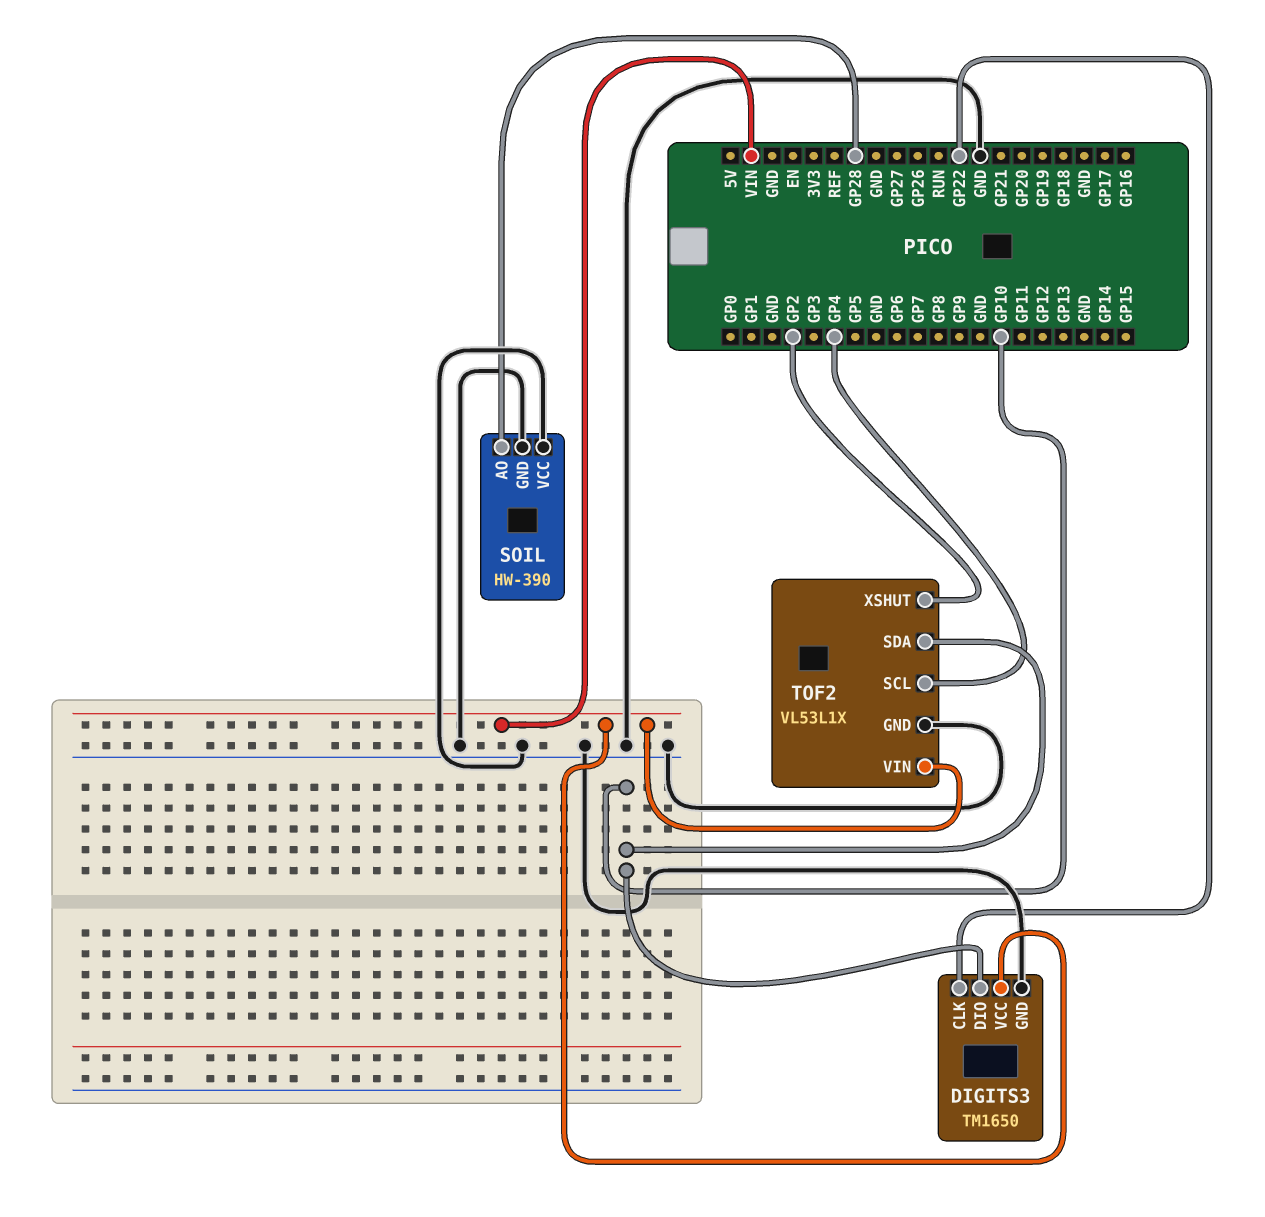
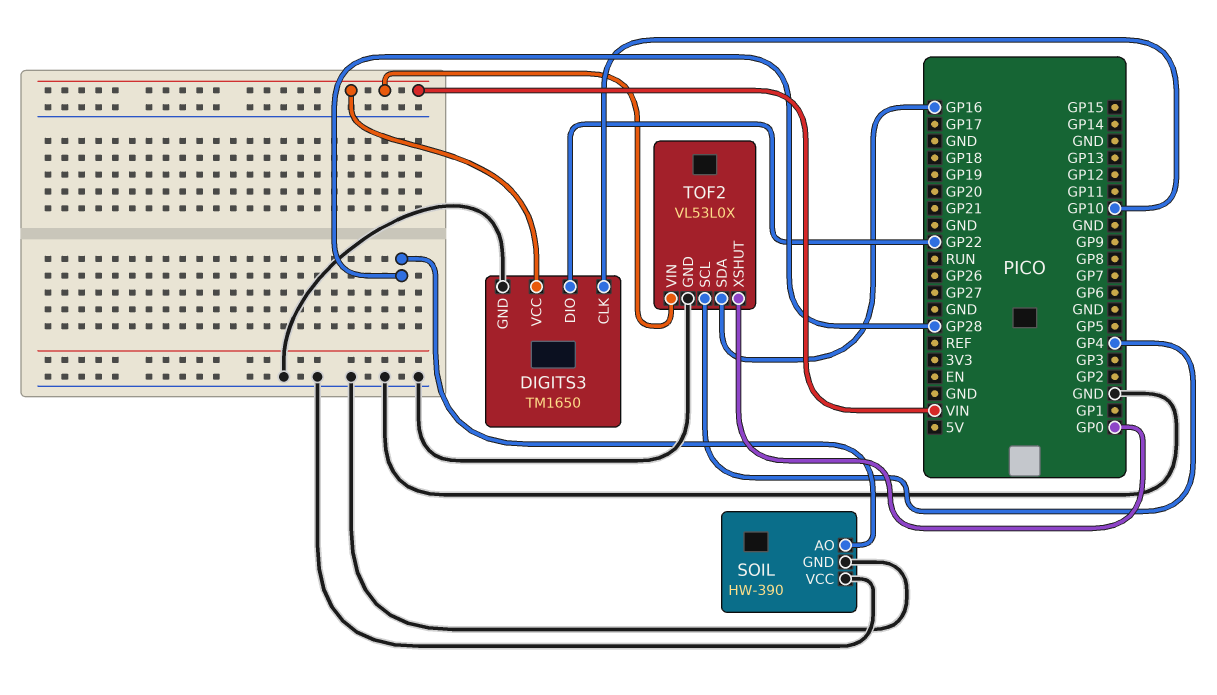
DIGITS3 pin CLK: GP22 -> GP10
DIGITS3 pin DIO: GP10 -> GP22
TOF2: VL53L1X -> VL53L0X
TOF2 pin SDA: GP10 -> GP16
TOF2 pin XSHUT: GP2 -> GP0

